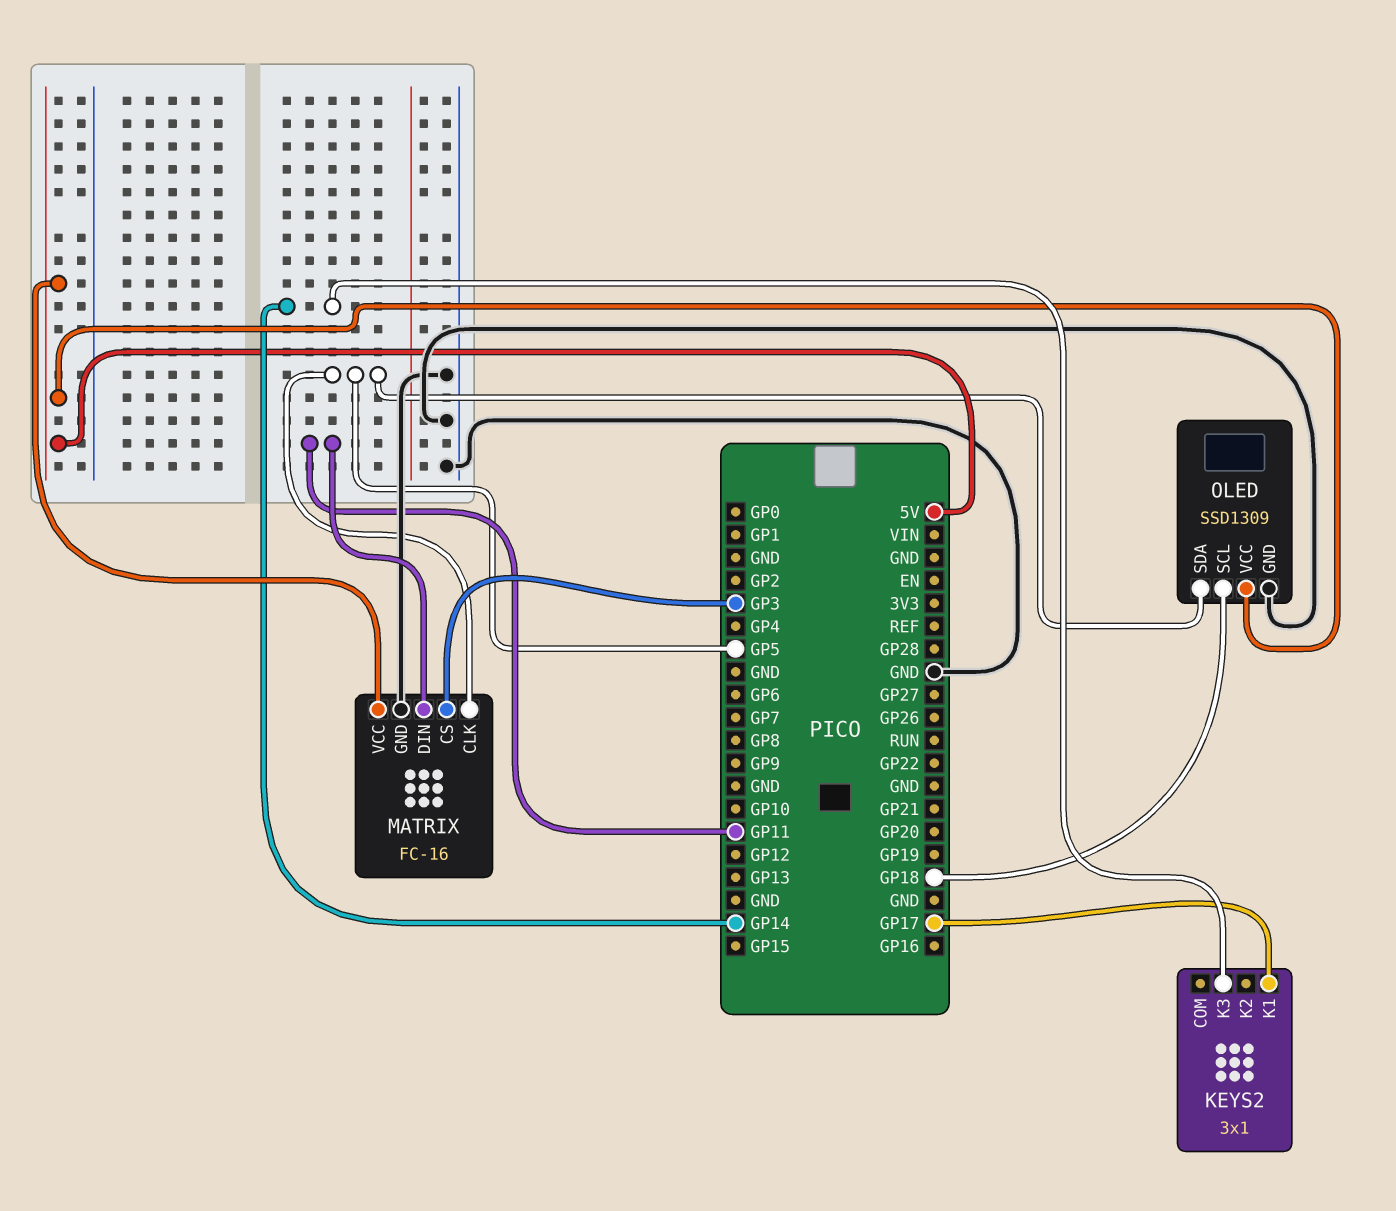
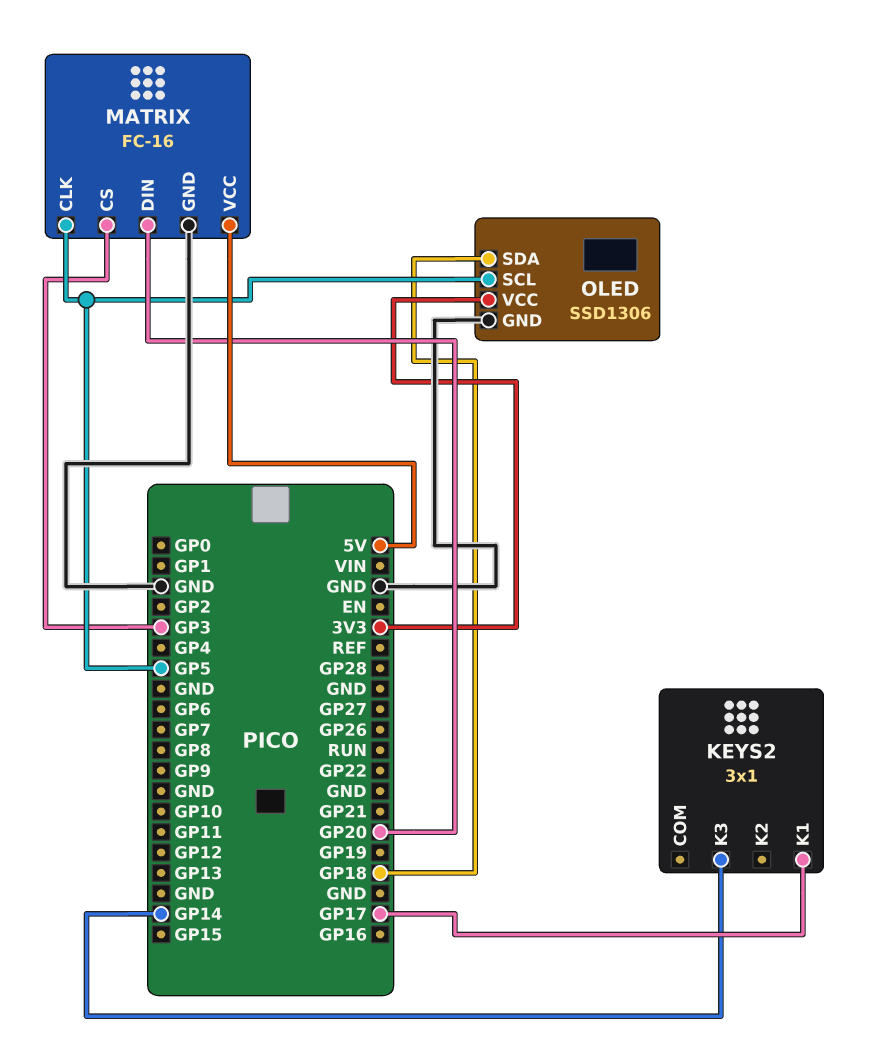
MATRIX pin DIN: GP11 -> GP20
OLED: SSD1309 -> SSD1306
OLED pin SCL: GP18 -> GP5
OLED pin SDA: GP5 -> GP18
OLED pin VCC: 5V -> 3V3

